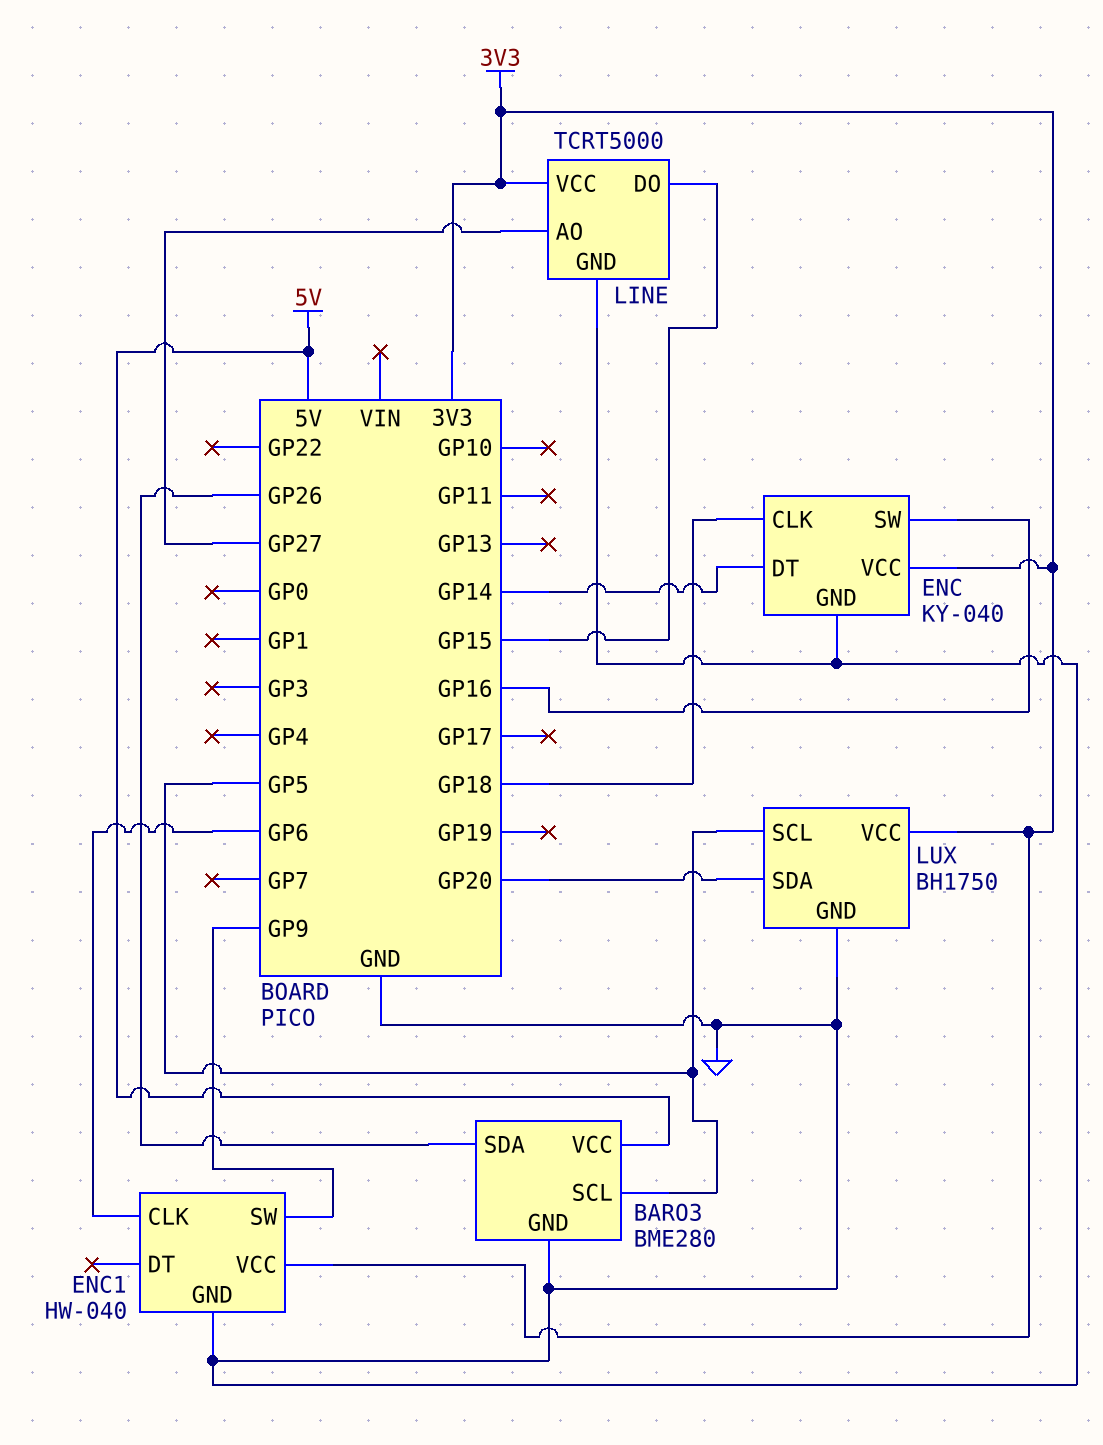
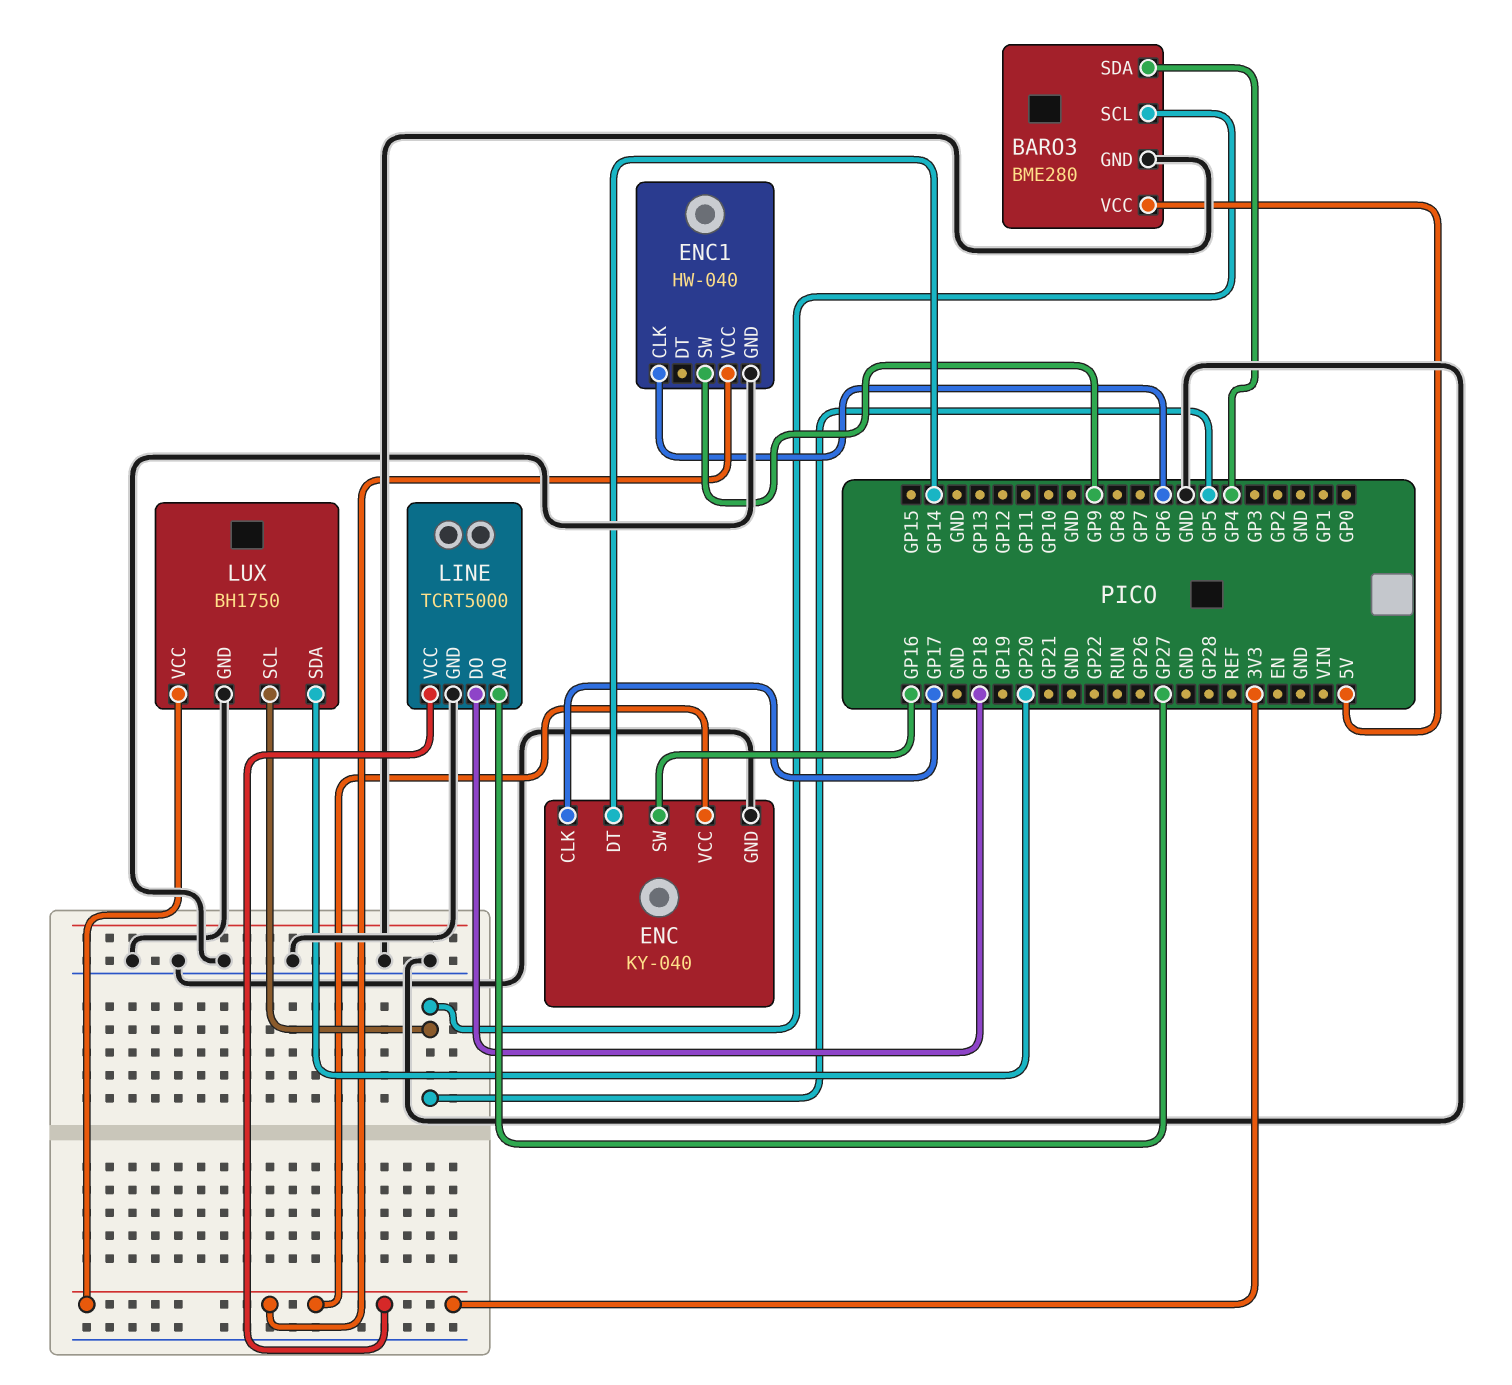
BARO3 pin SDA: GP26 -> GP4
ENC pin CLK: GP18 -> GP17
LINE pin DO: GP15 -> GP18

